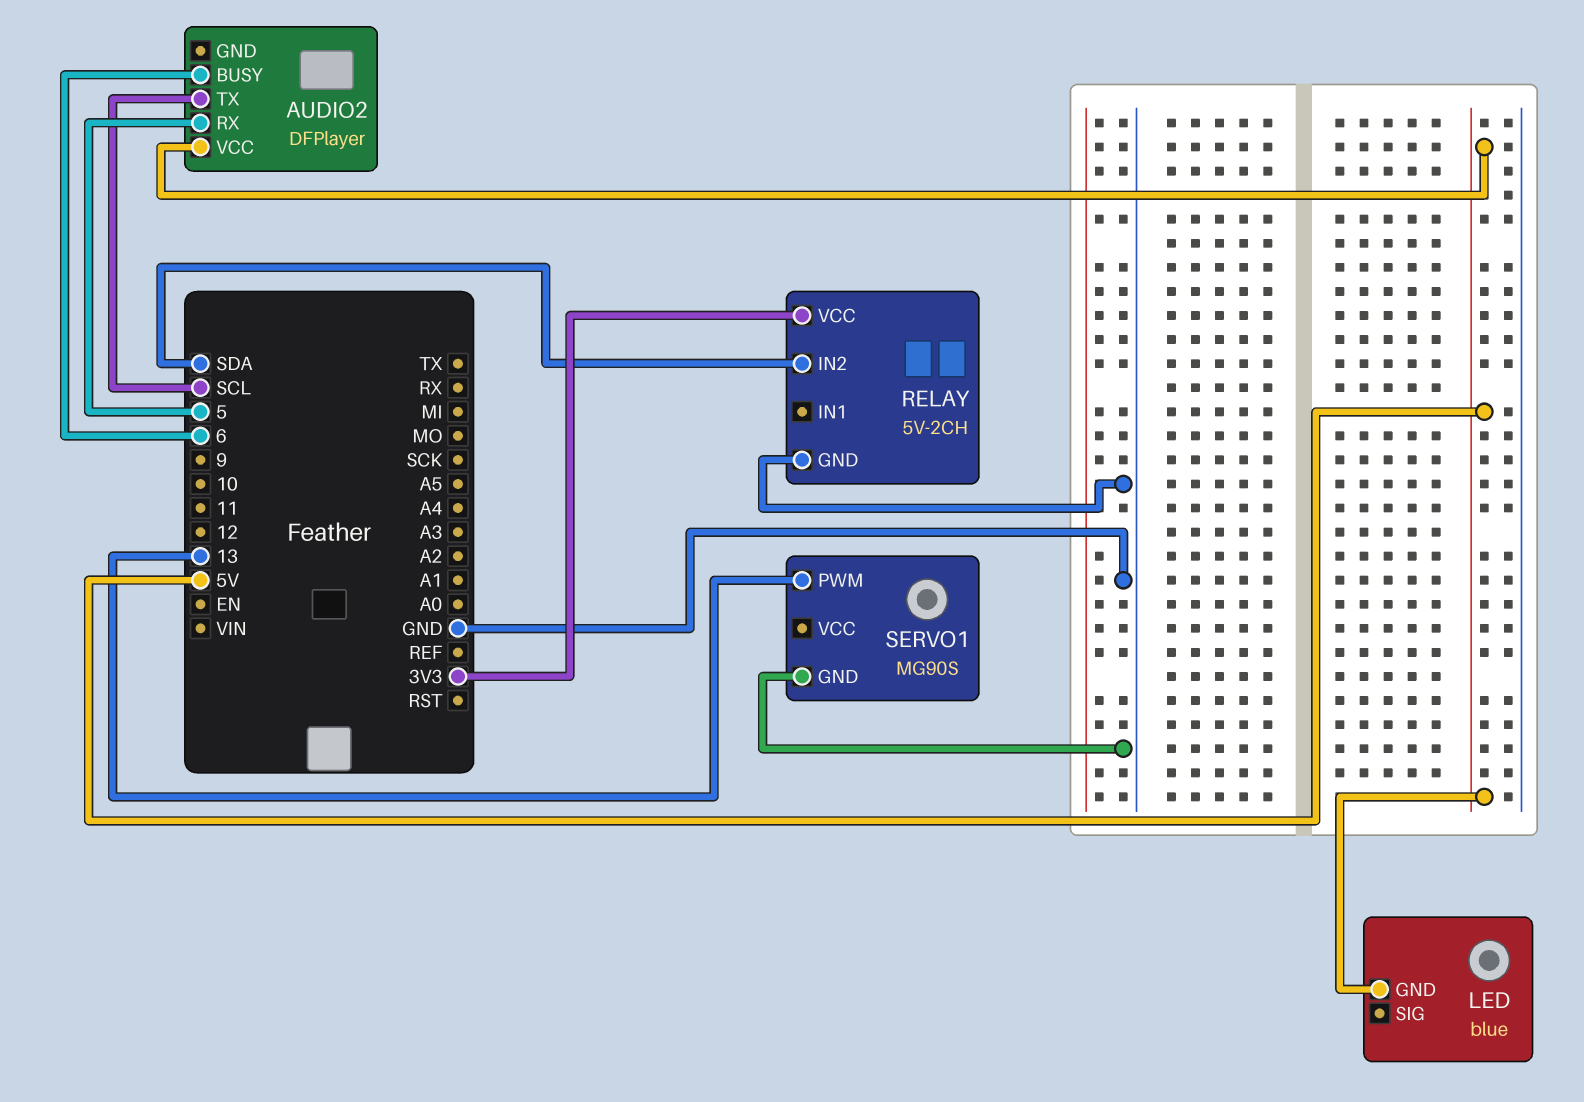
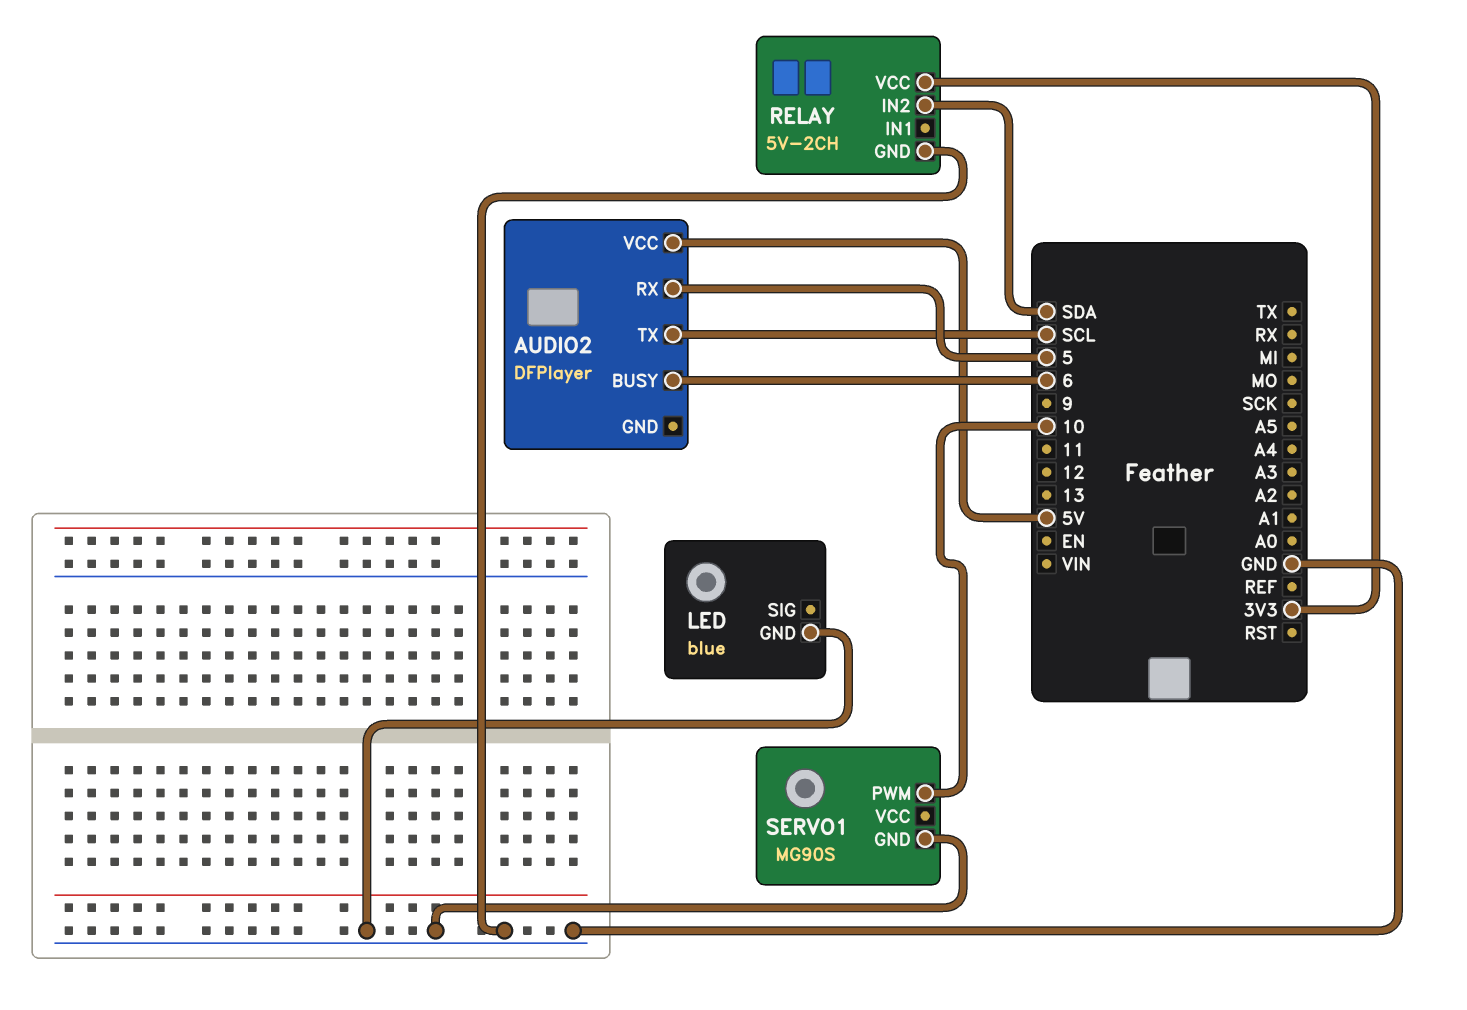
LED pin GND: 5V -> GND
SERVO1 pin PWM: 13 -> 10

